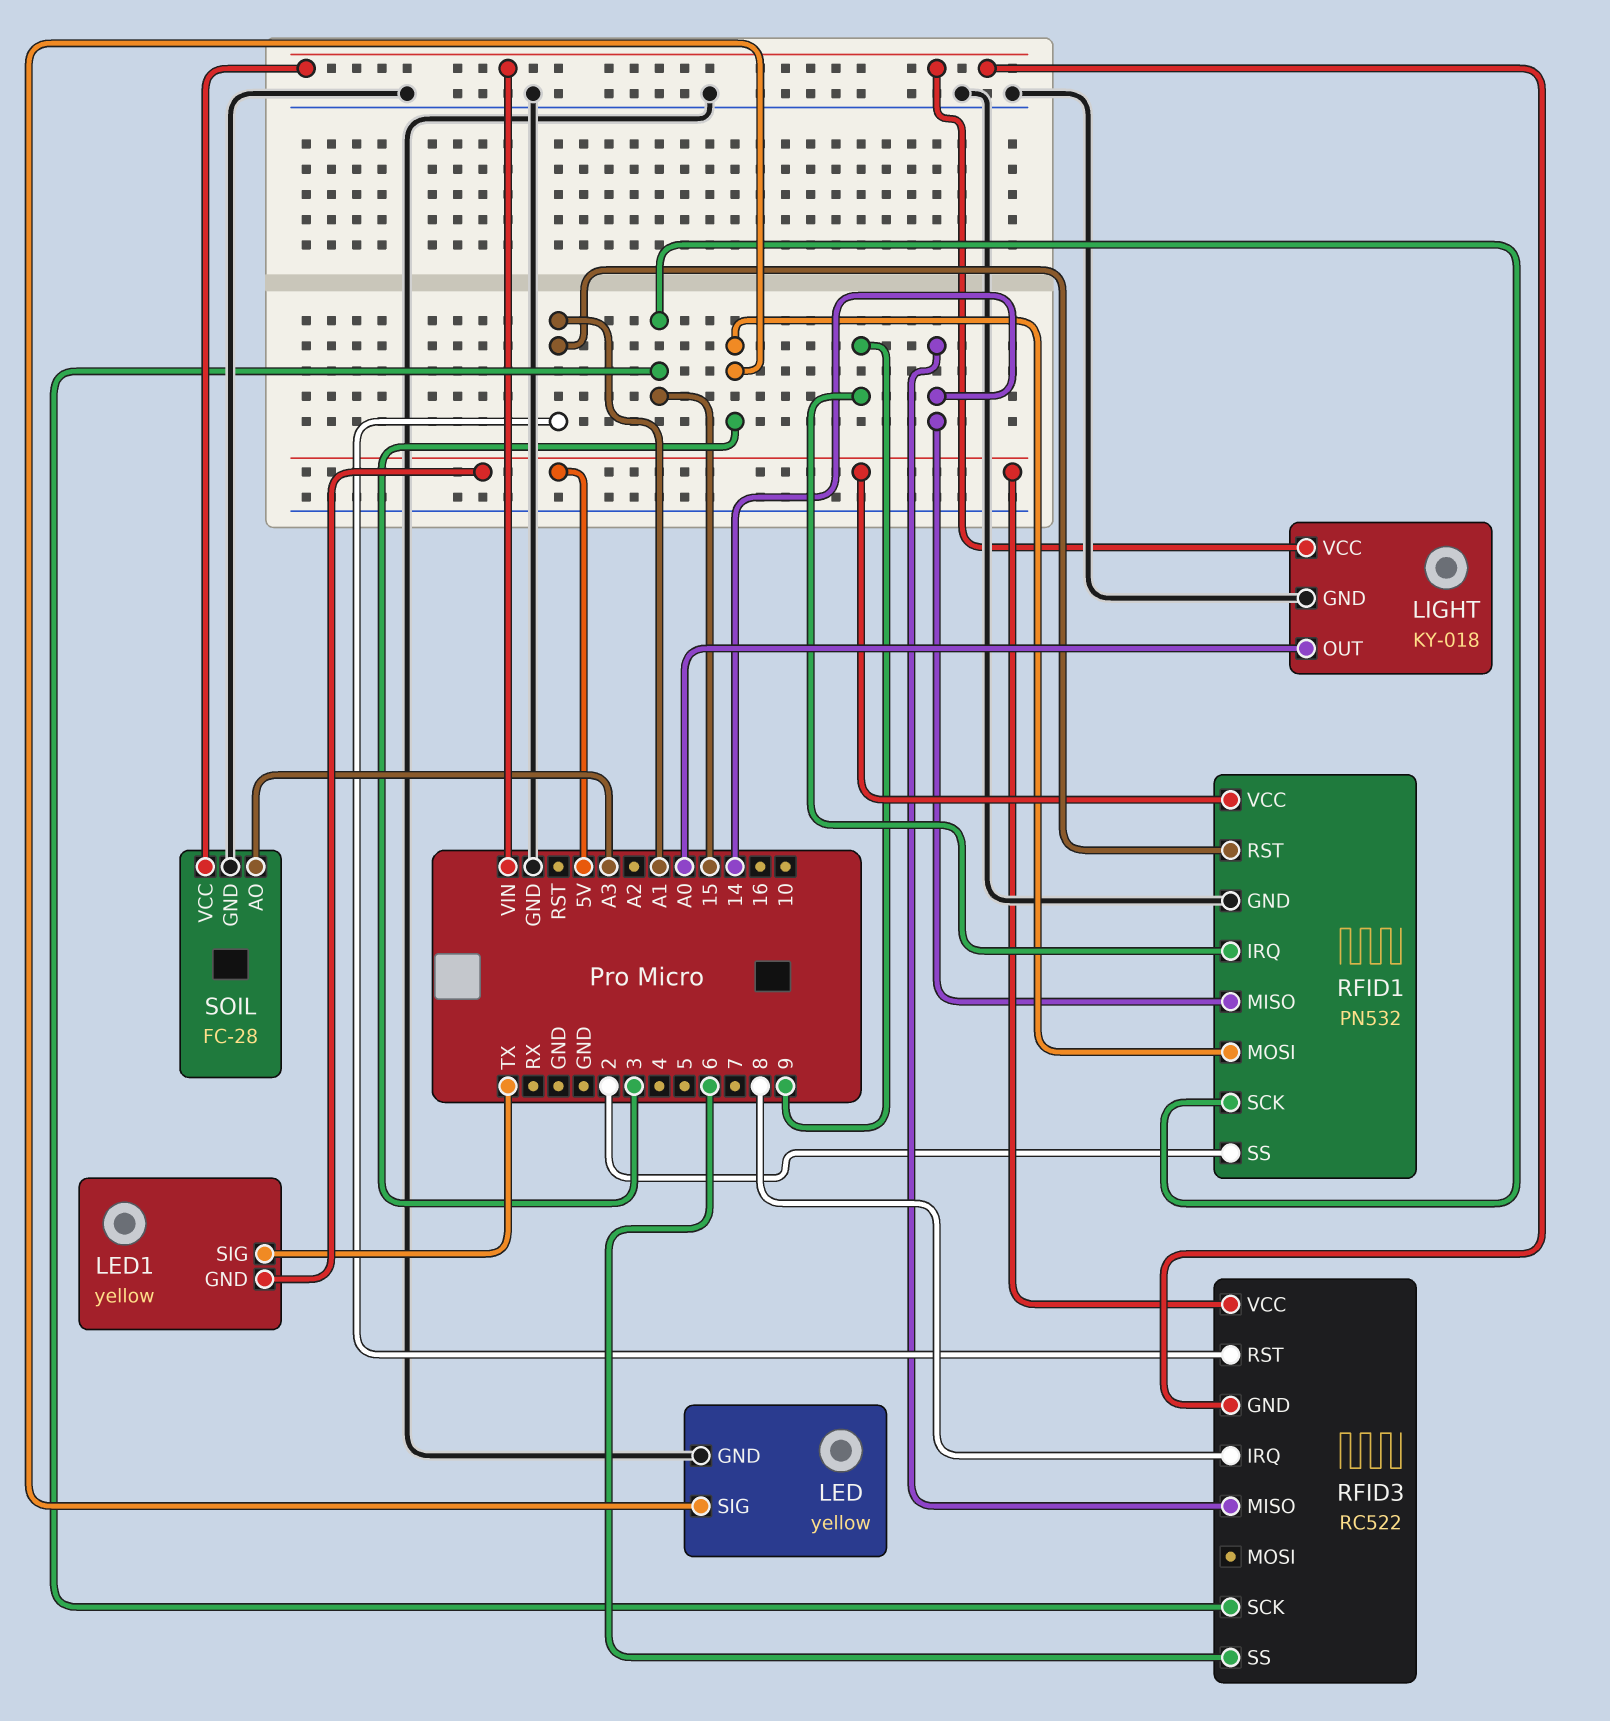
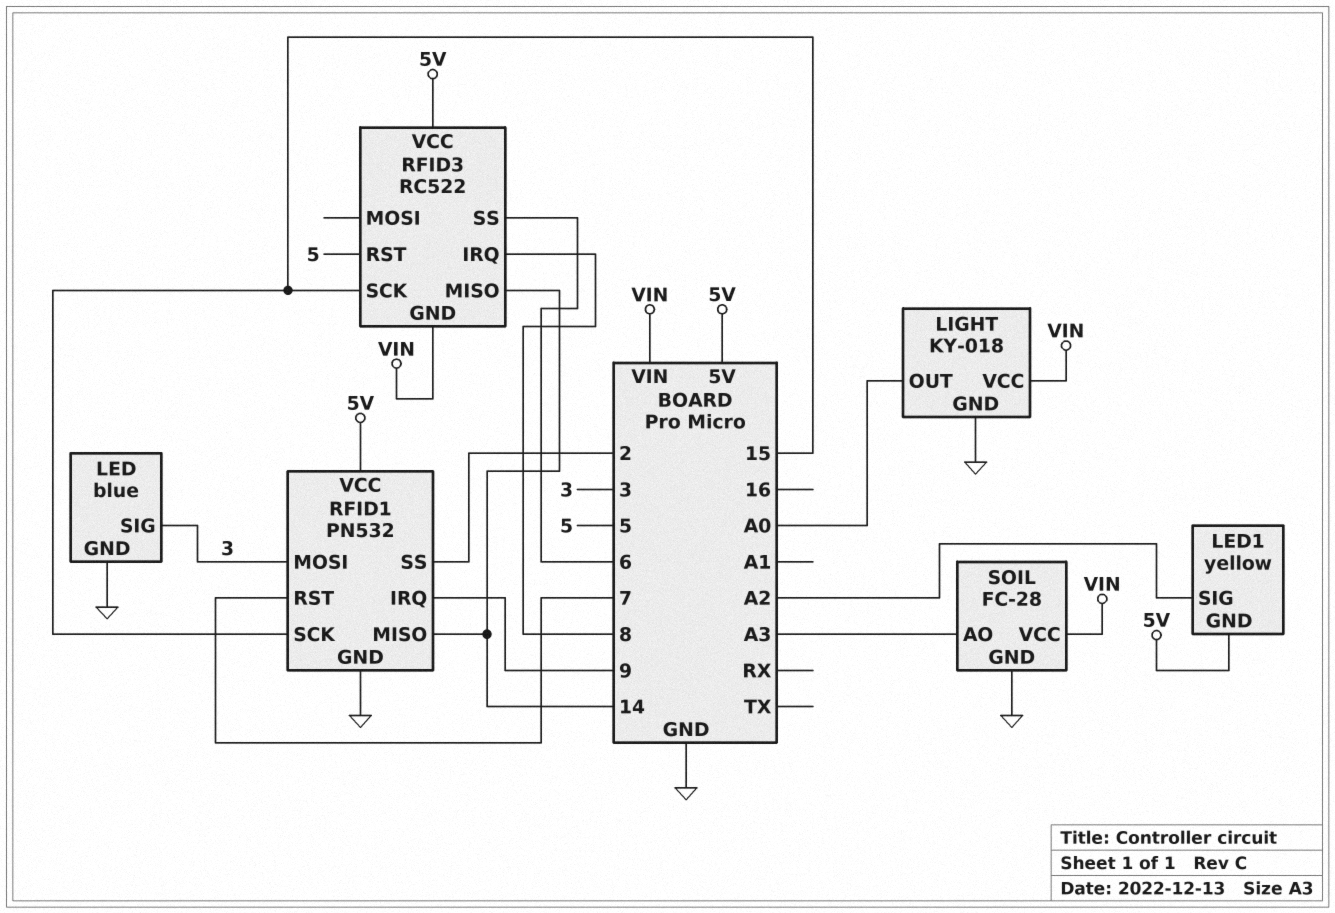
LED: yellow -> blue
LED1 pin SIG: TX -> A2
RFID1 pin RST: A1 -> 7
RFID3 pin RST: A1 -> 5

